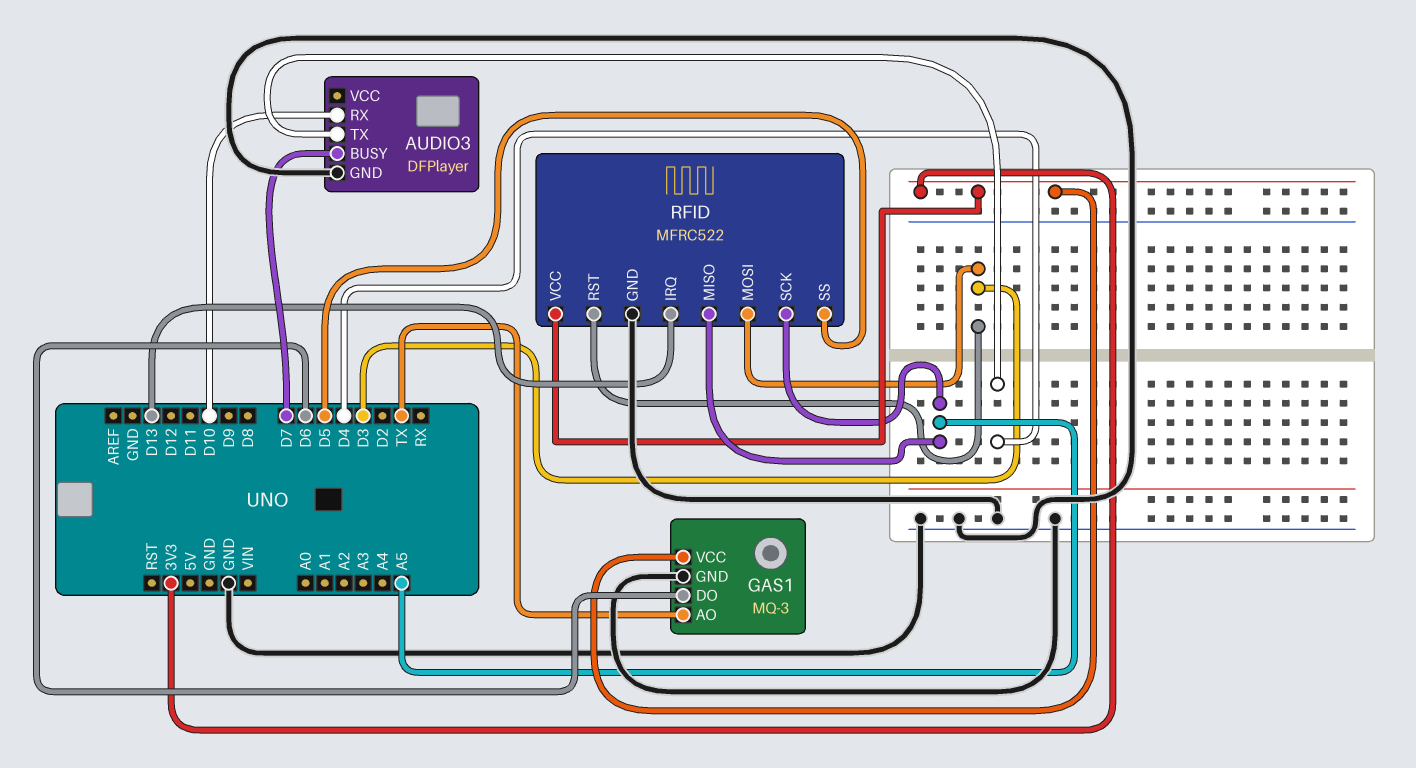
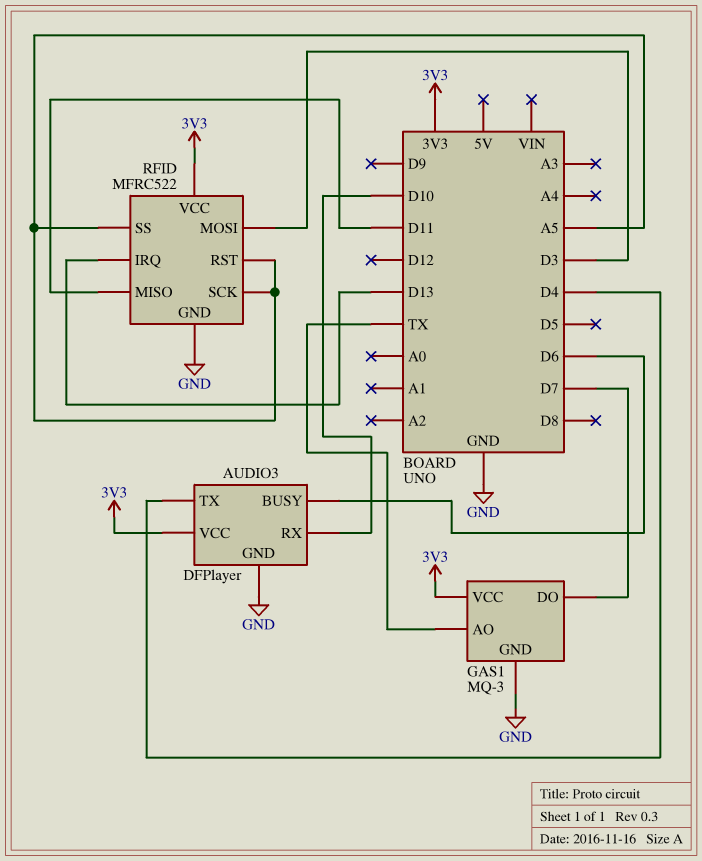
AUDIO3 pin BUSY: D7 -> D6
AUDIO3 pin VCC: none -> 3V3
GAS1 pin DO: D6 -> D7
RFID pin MISO: A5 -> D11
RFID pin RST: D3 -> A5
RFID pin SS: D5 -> A5

